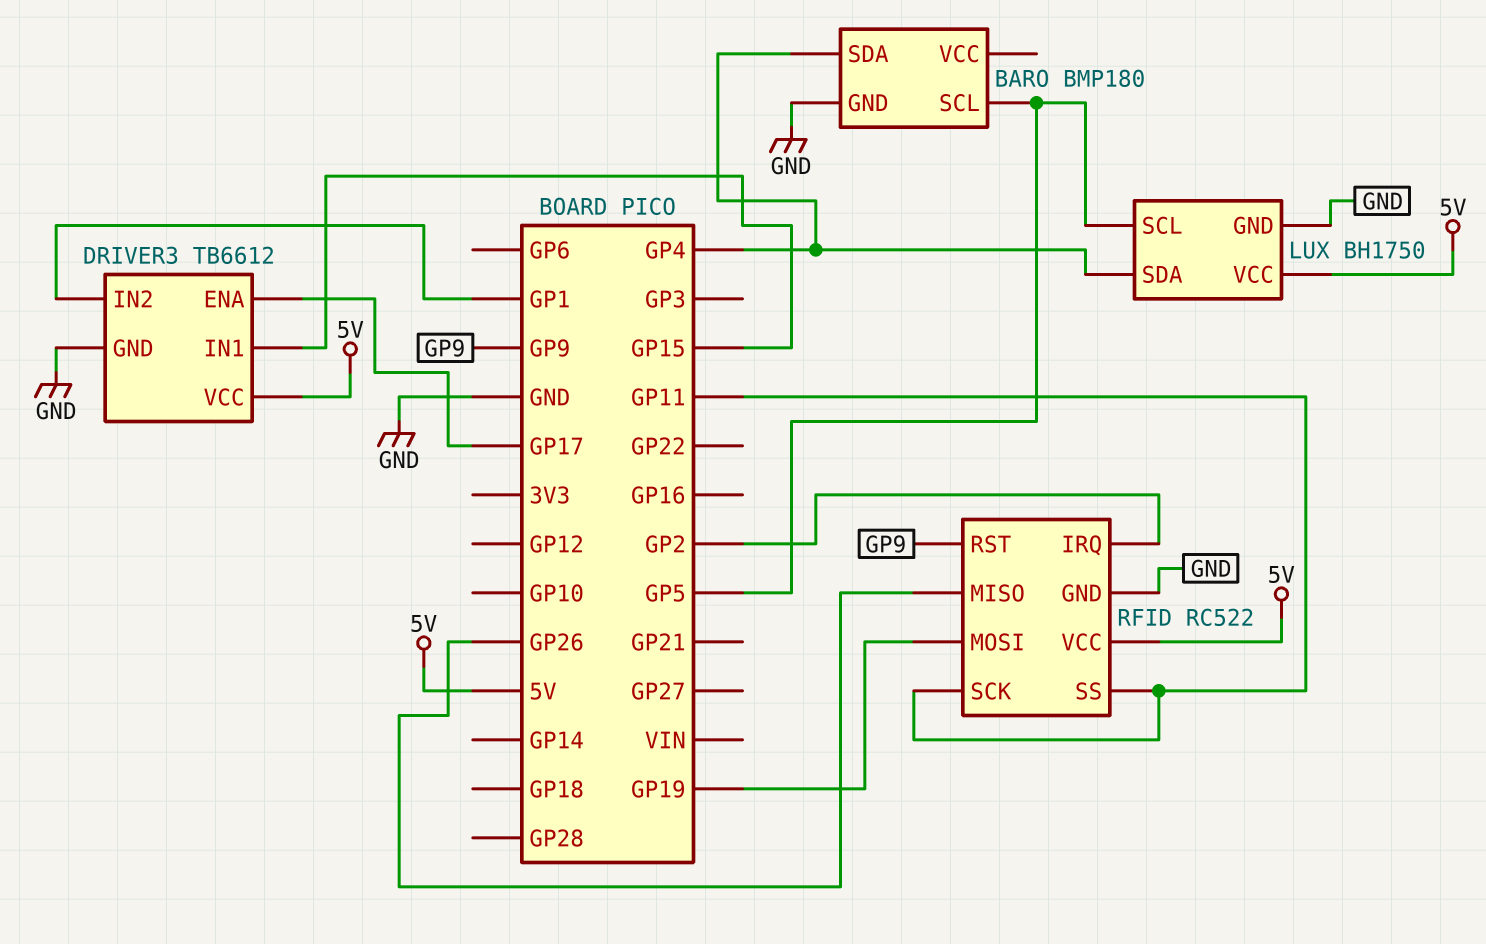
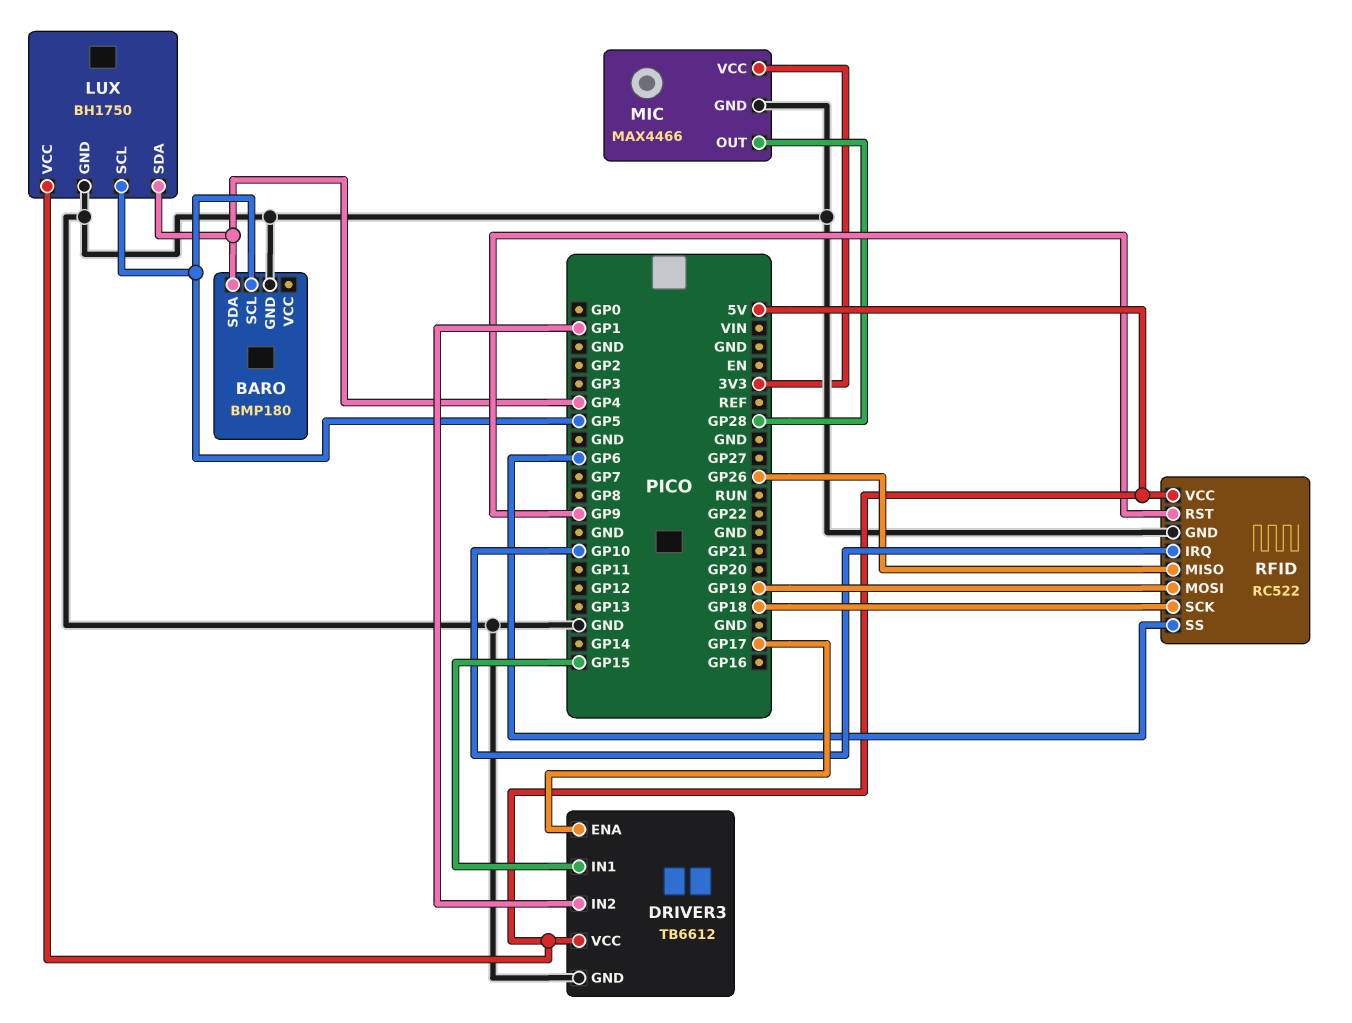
MIC: none -> MAX4466
MIC pin GND: none -> GND
MIC pin OUT: none -> GP28
MIC pin VCC: none -> 3V3
RFID pin IRQ: GP2 -> GP10
RFID pin SCK: GP11 -> GP18
RFID pin SS: GP11 -> GP6

